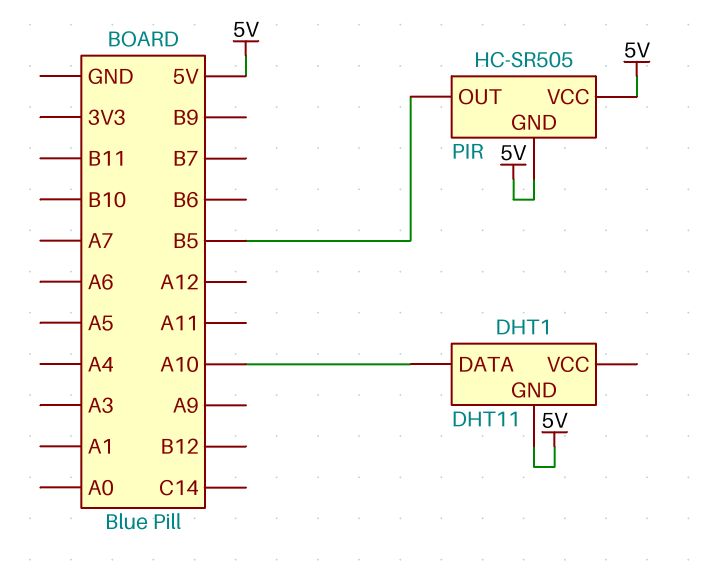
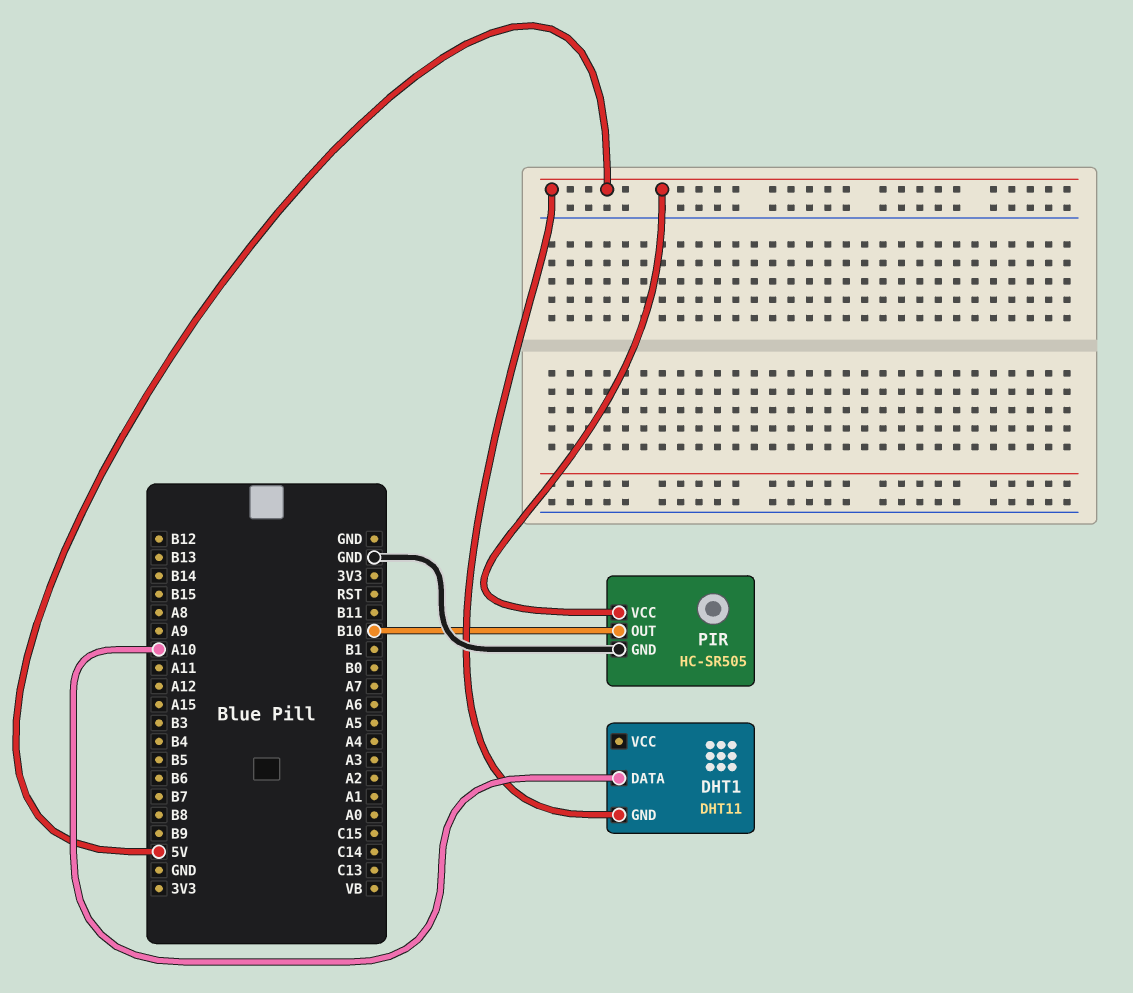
PIR pin GND: 5V -> GND
PIR pin OUT: B5 -> B10

